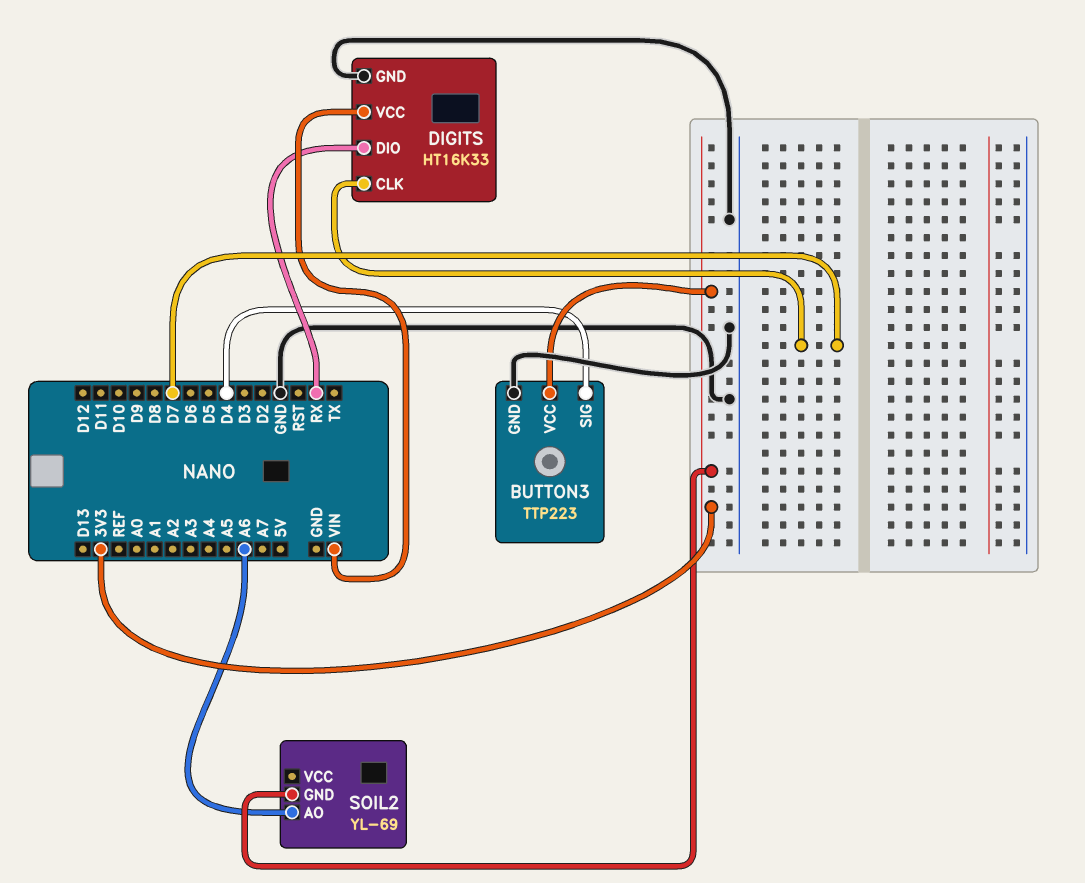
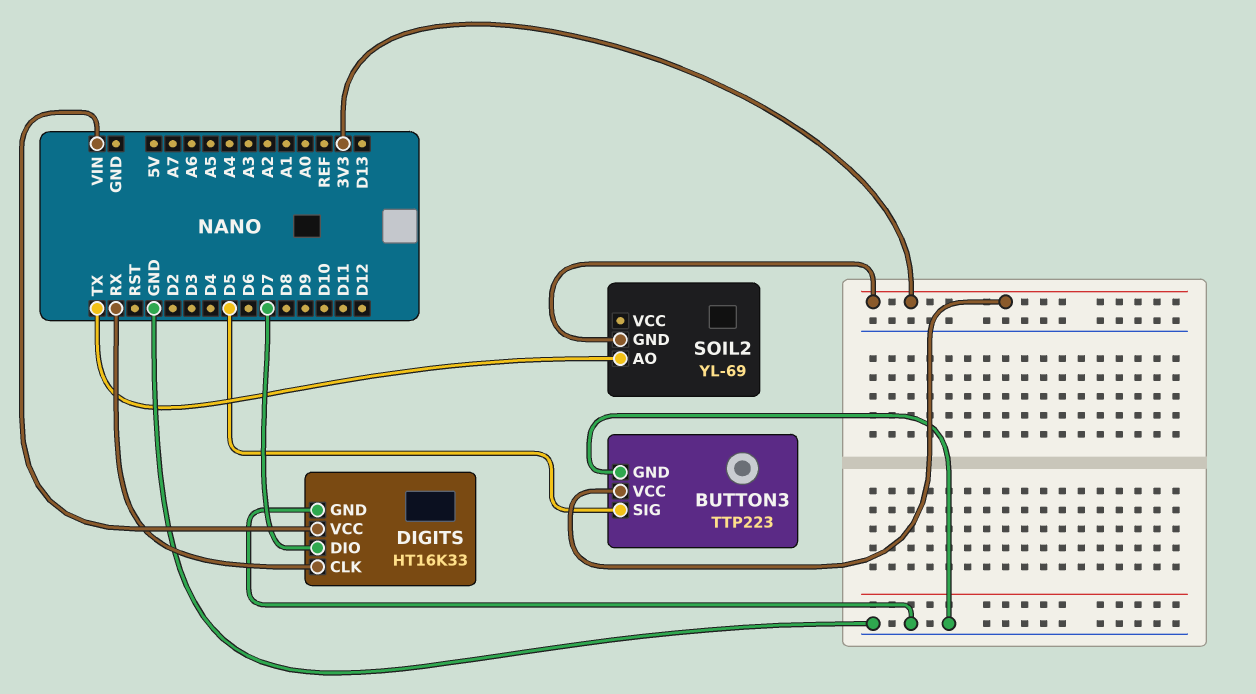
BUTTON3 pin SIG: D4 -> D5
DIGITS pin CLK: D7 -> RX
DIGITS pin DIO: RX -> D7
SOIL2 pin AO: A6 -> TX

